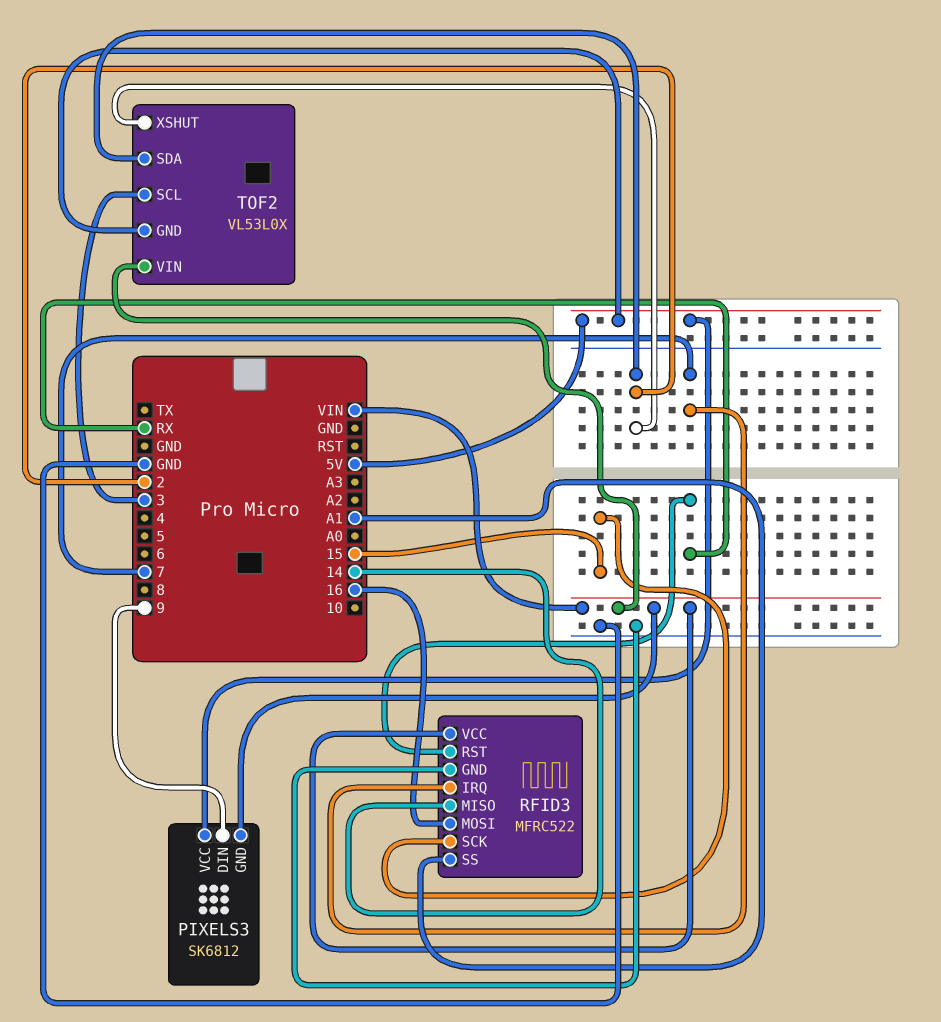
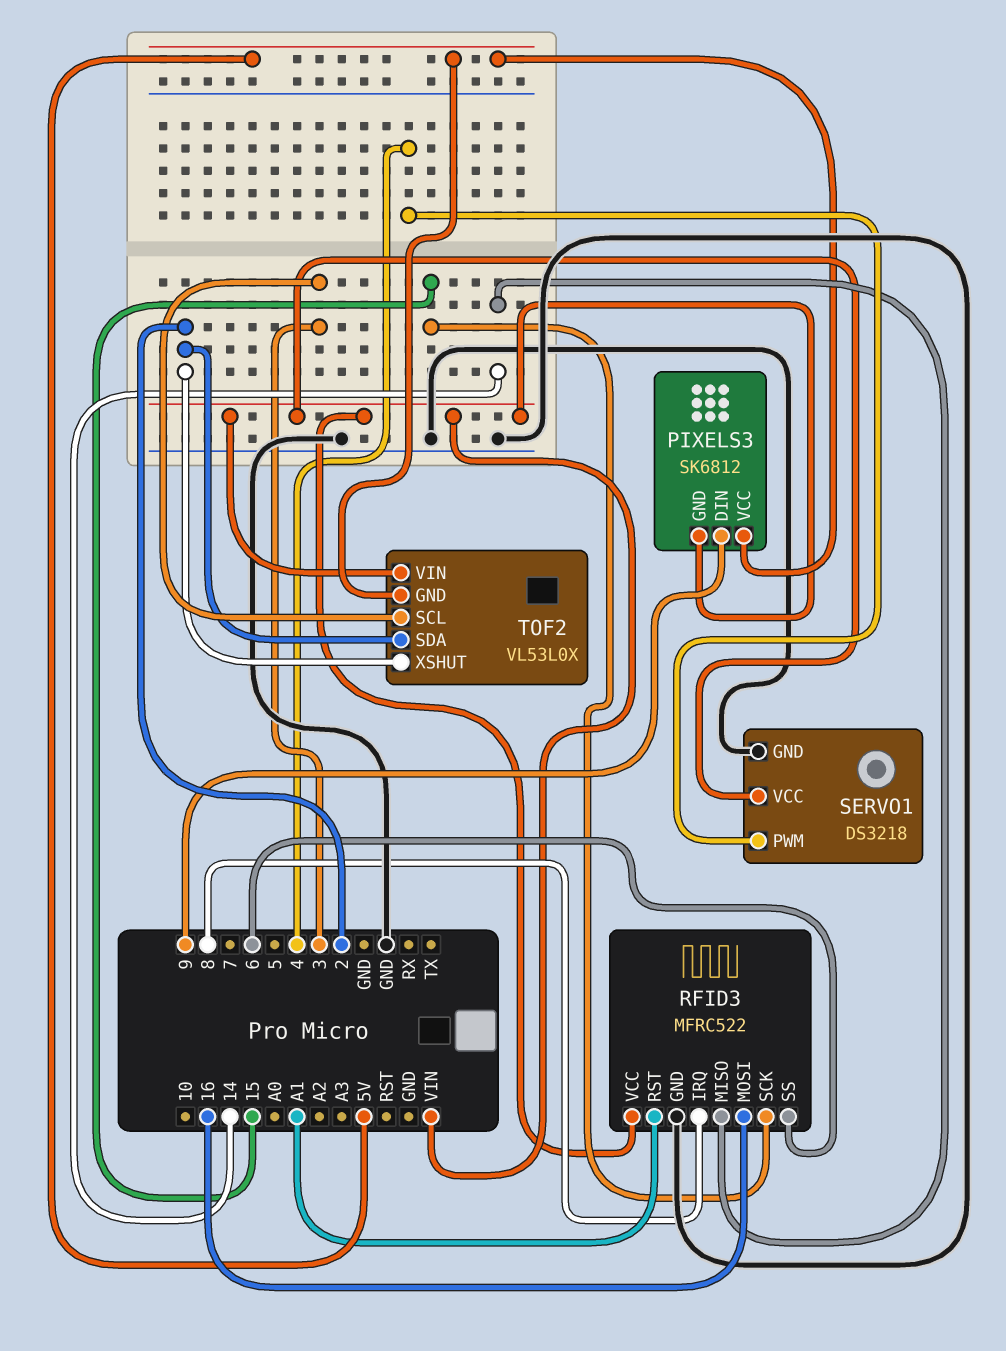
RFID3 pin IRQ: 7 -> 8
RFID3 pin RST: RX -> A1
RFID3 pin SS: A1 -> 6
SERVO1: none -> DS3218
SERVO1 pin GND: none -> GND
SERVO1 pin PWM: none -> 4
SERVO1 pin VCC: none -> VIN

